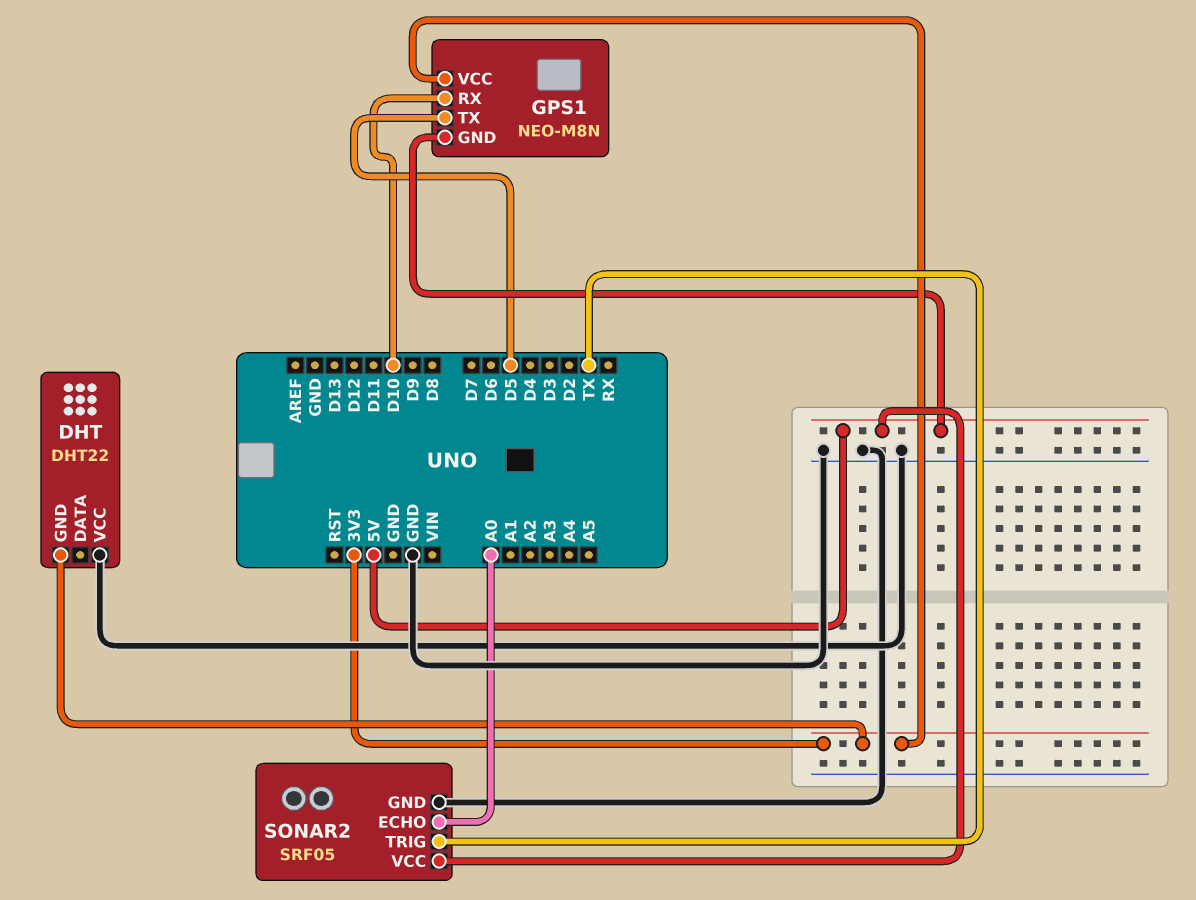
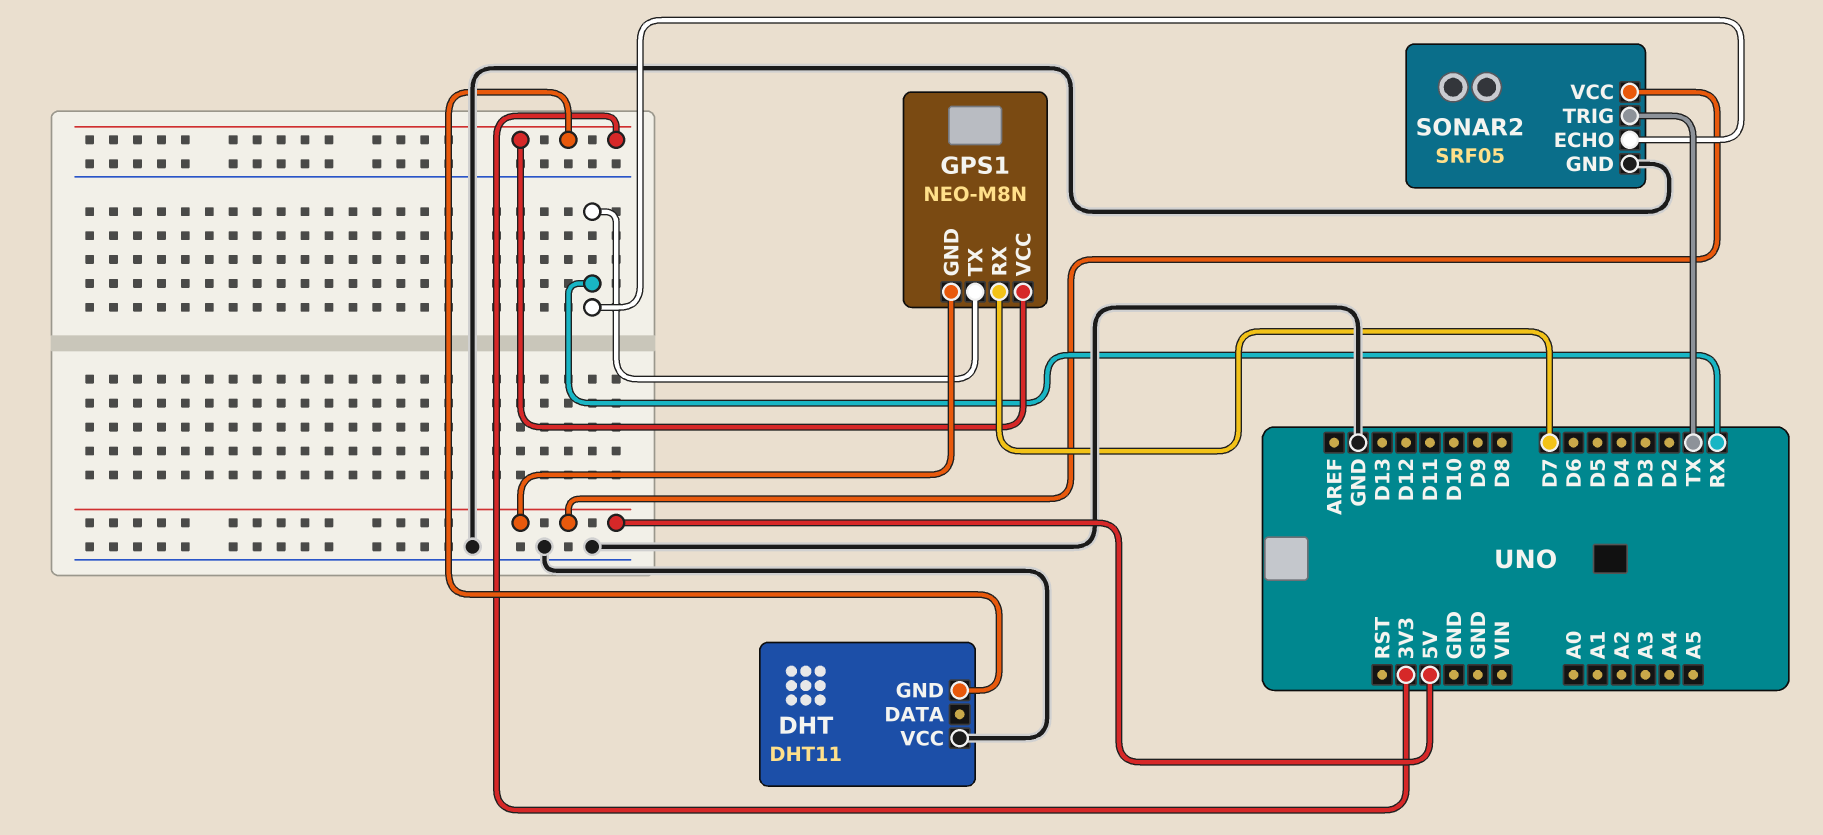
DHT: DHT22 -> DHT11
GPS1 pin RX: D10 -> D7
GPS1 pin TX: D5 -> RX
SONAR2 pin ECHO: A0 -> RX

